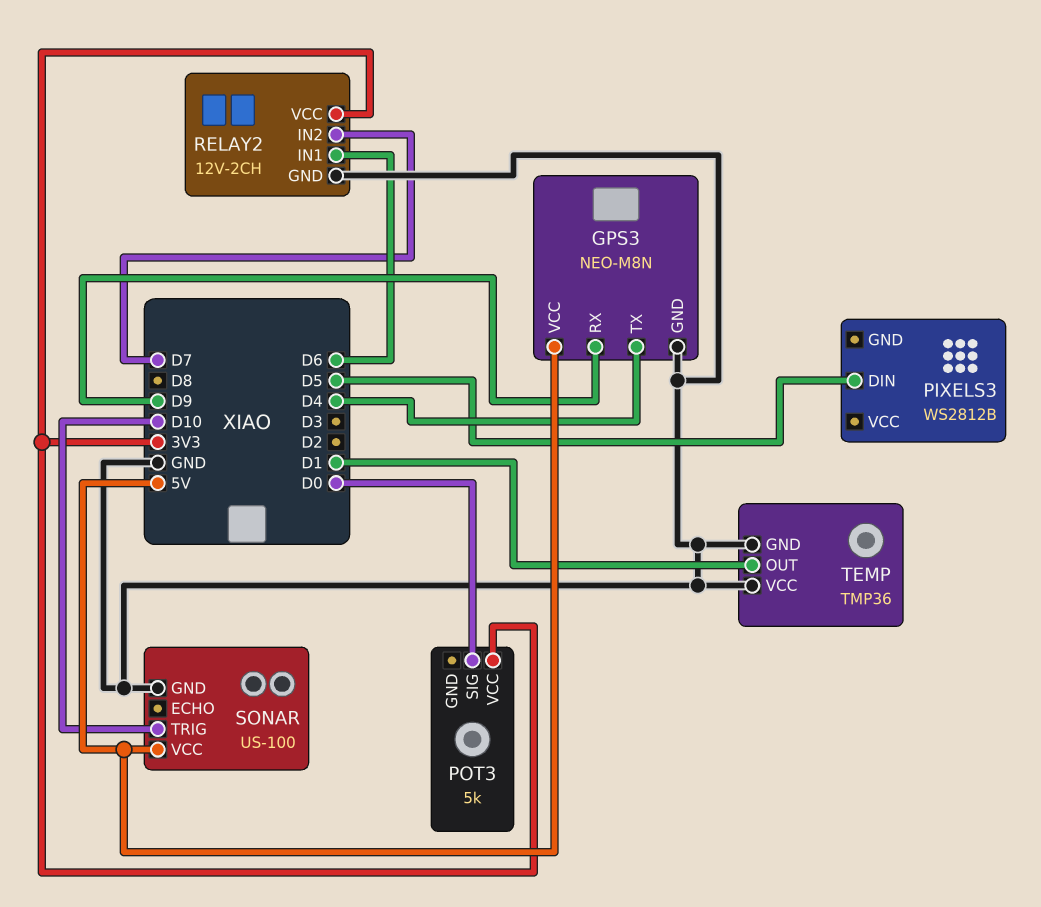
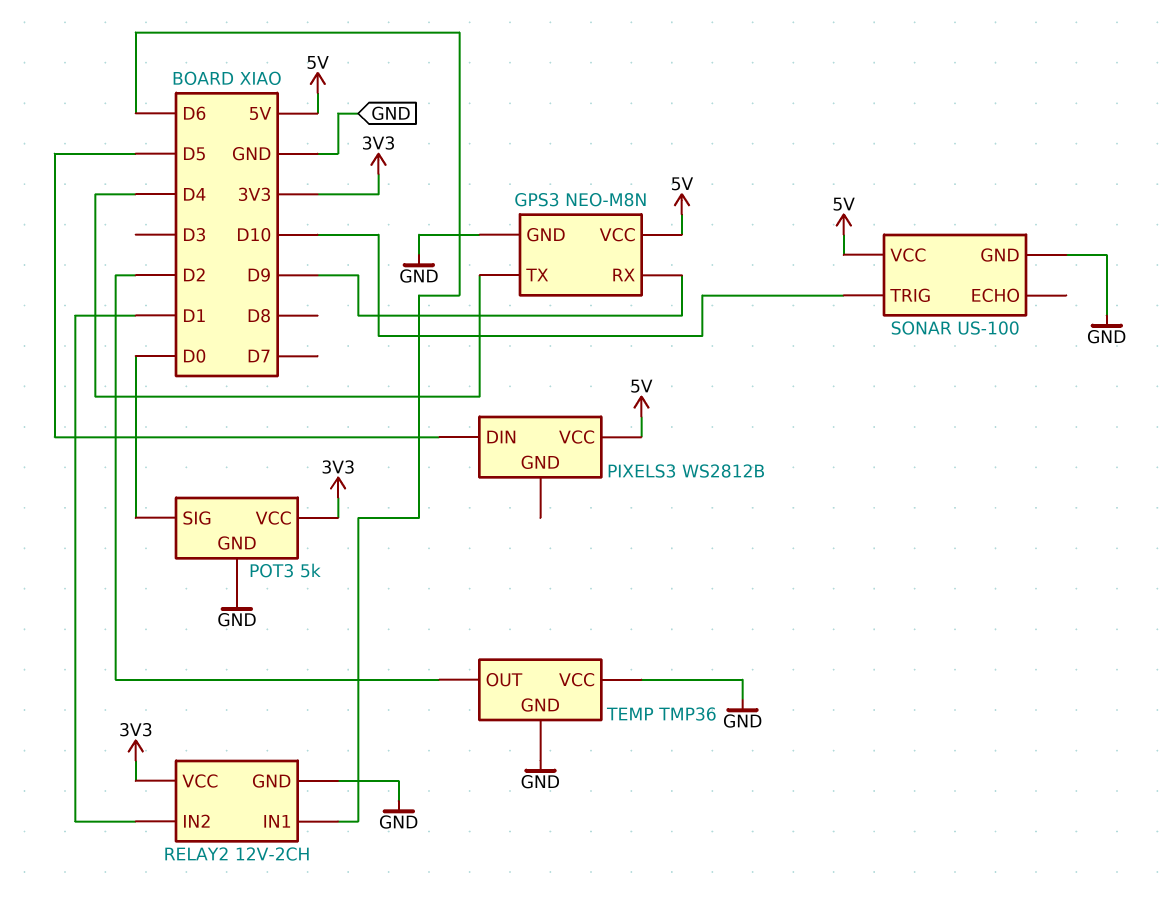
PIXELS3 pin VCC: none -> 5V
POT3 pin GND: none -> GND
RELAY2 pin IN2: D7 -> D1
TEMP pin OUT: D1 -> D2

